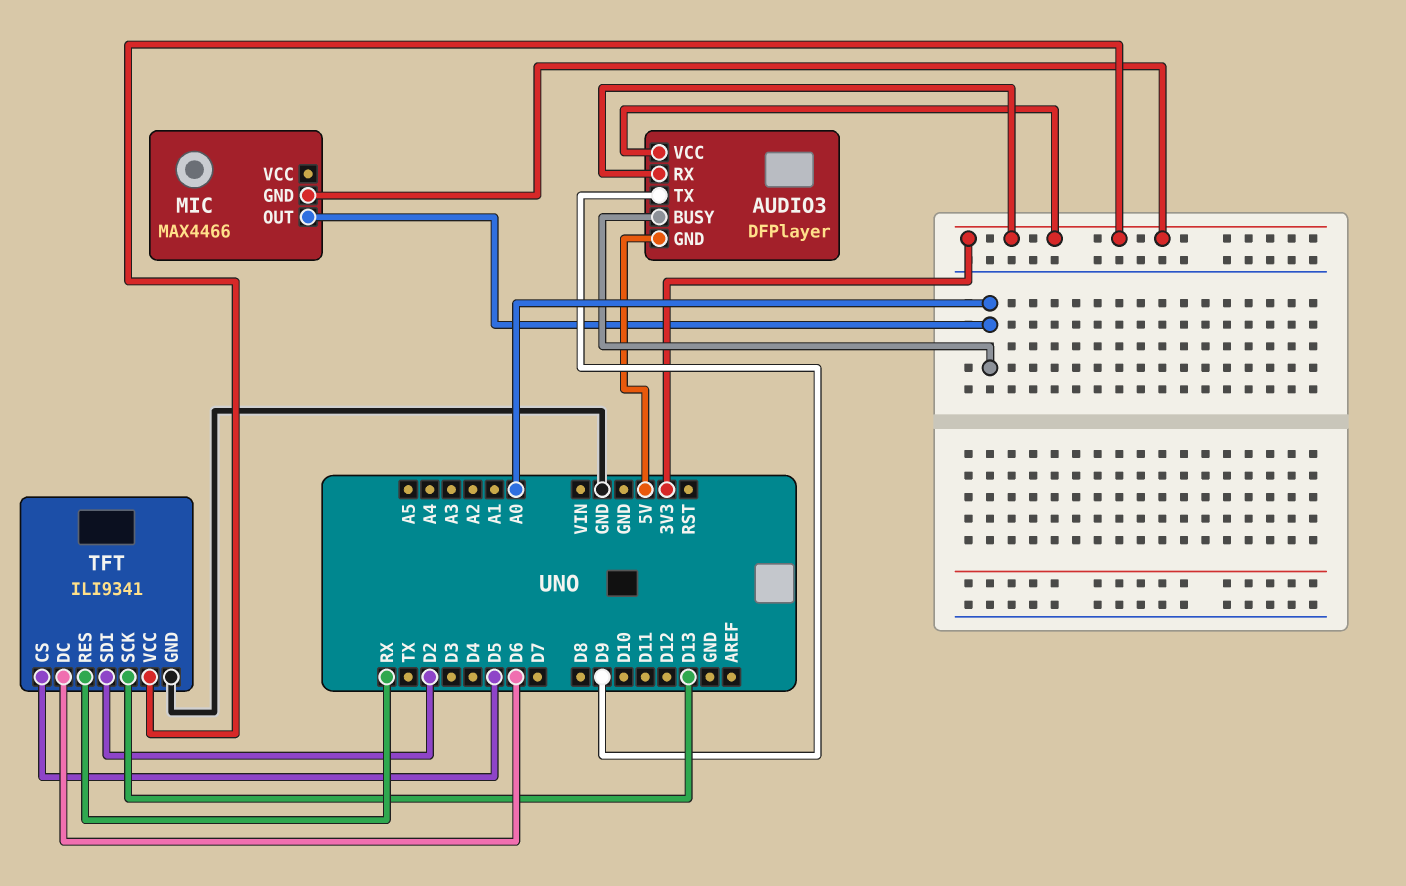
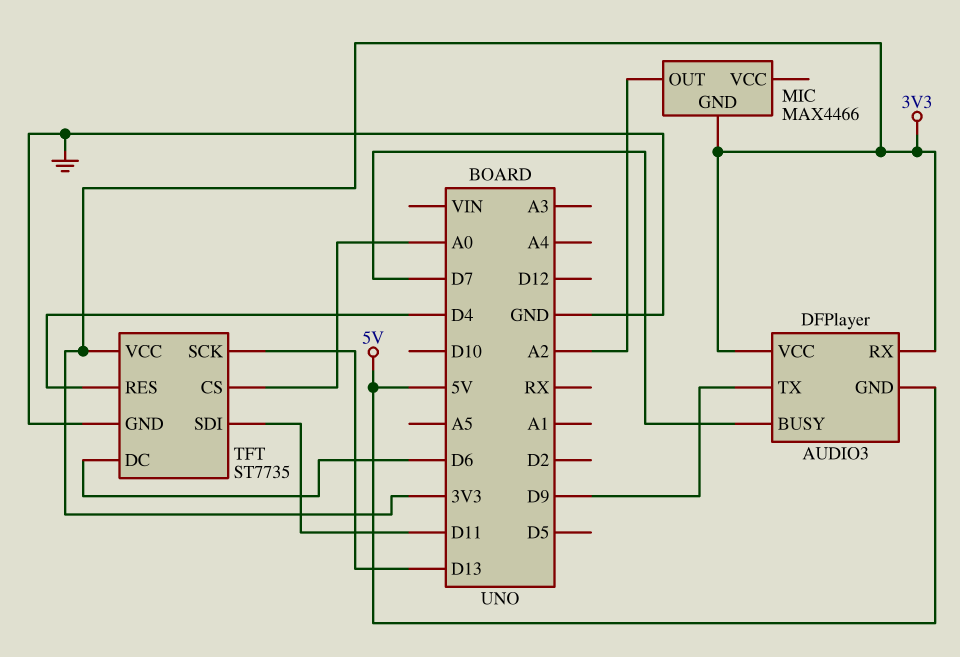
AUDIO3 pin BUSY: A0 -> D7
MIC pin OUT: A0 -> A2
TFT: ILI9341 -> ST7735
TFT pin CS: D5 -> A0
TFT pin RES: RX -> D4
TFT pin SDI: D2 -> D11

